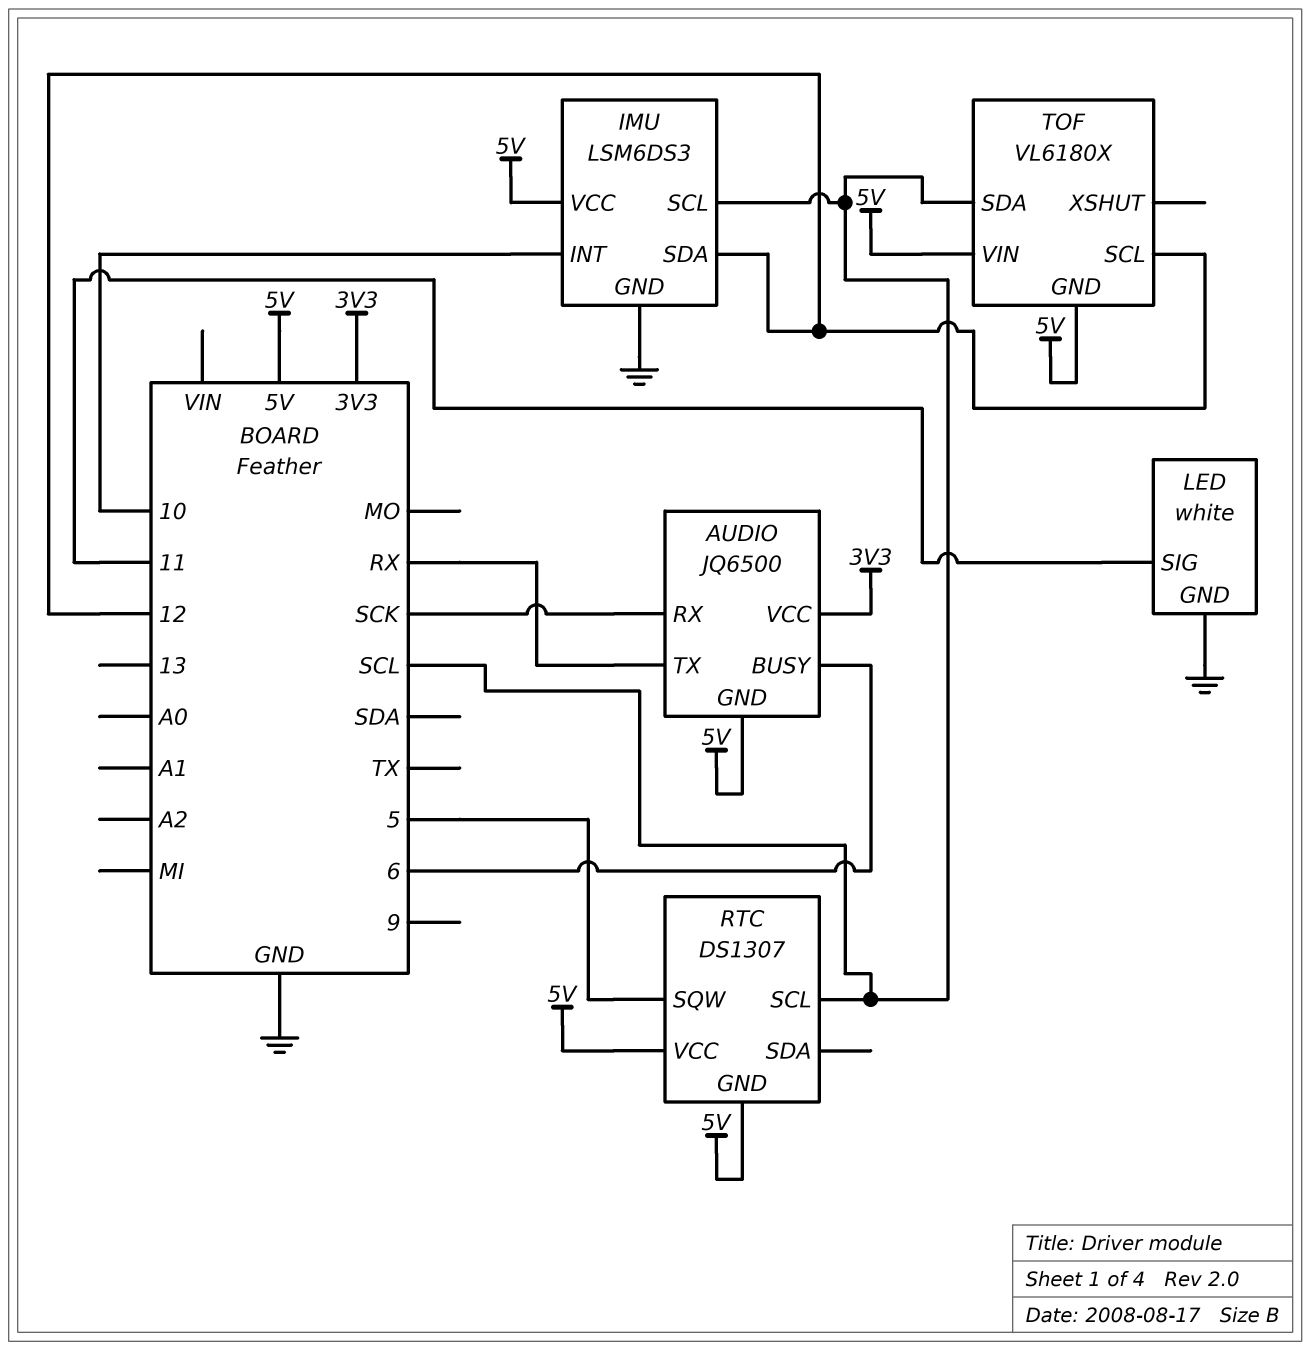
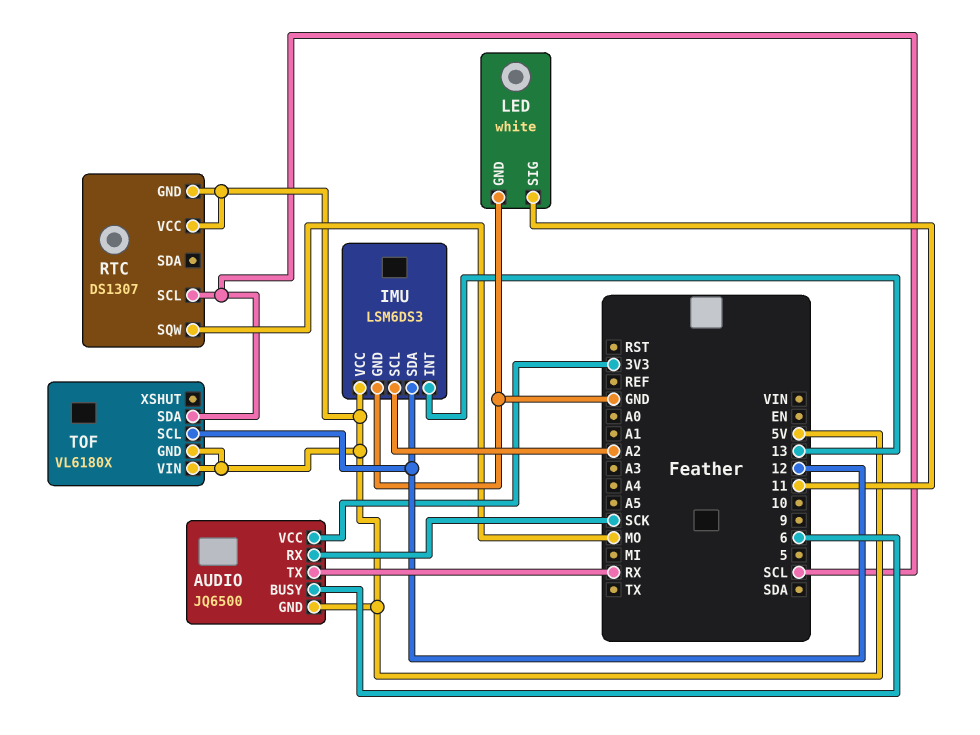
IMU pin INT: 10 -> 13
IMU pin SCL: SCL -> A2
RTC pin SQW: 5 -> MO

